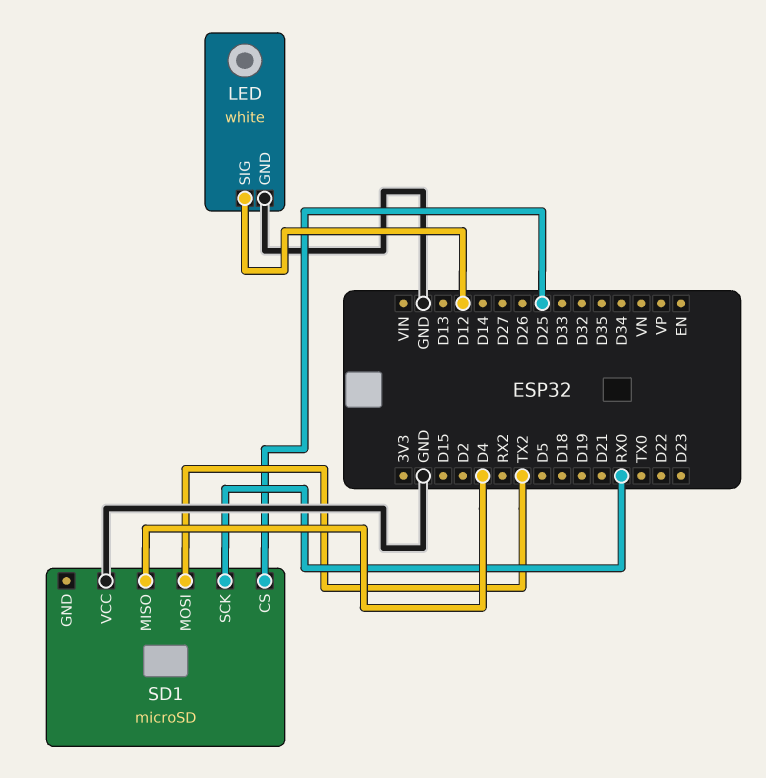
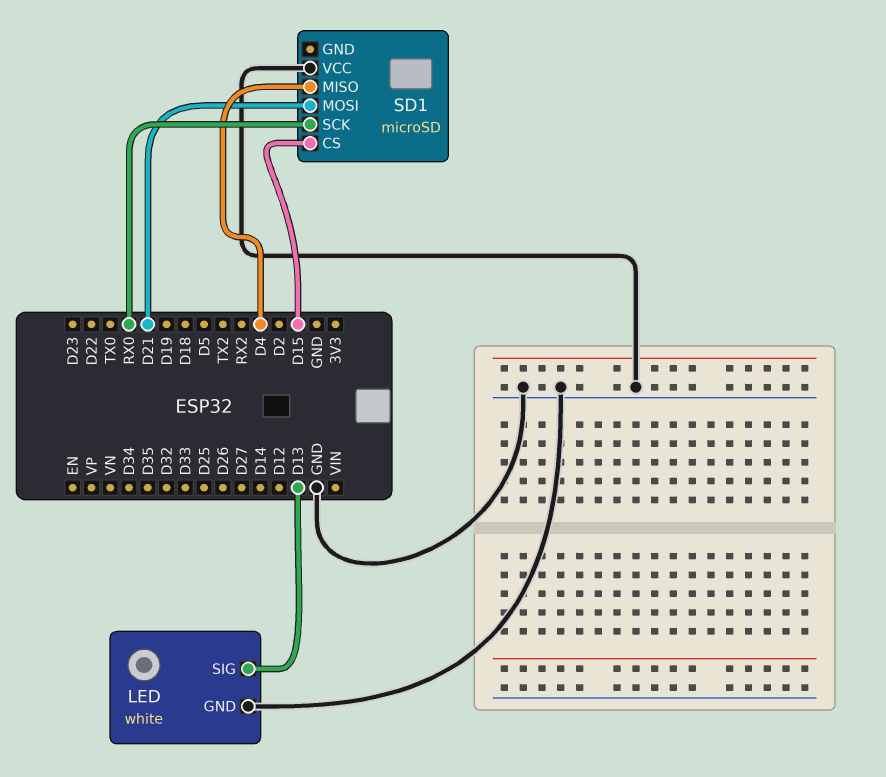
LED pin SIG: D12 -> D13
SD1 pin CS: D25 -> D15
SD1 pin MOSI: TX2 -> D21

